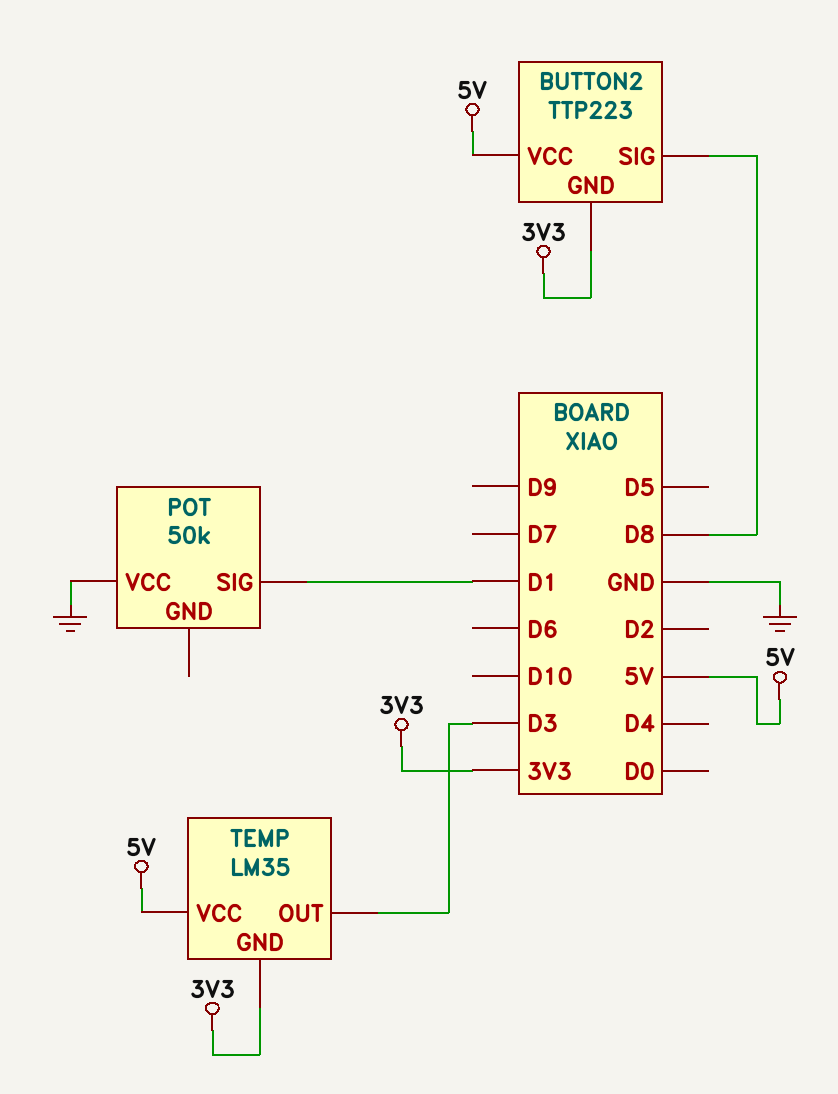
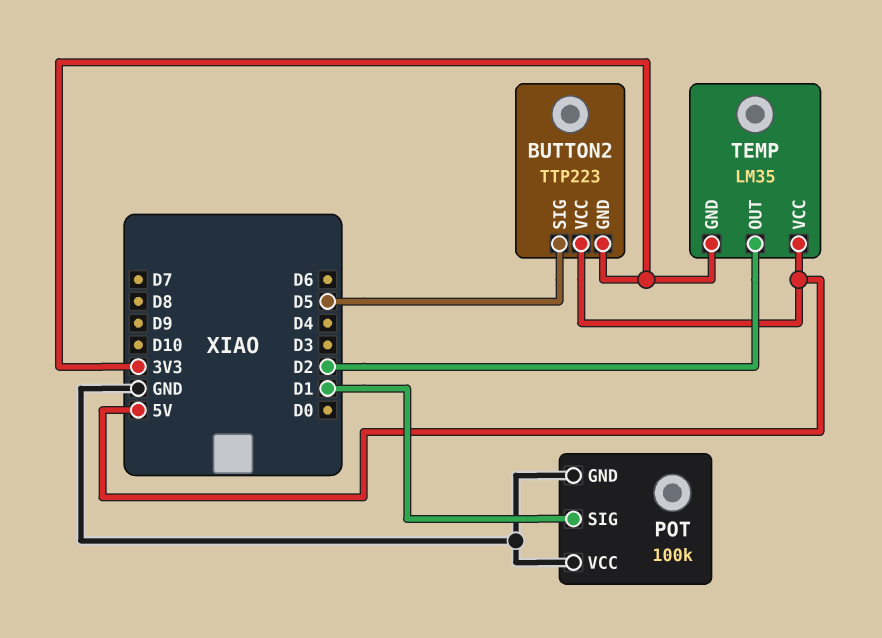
BUTTON2 pin SIG: D8 -> D5
POT: 50k -> 100k
POT pin GND: none -> GND
TEMP pin OUT: D3 -> D2

